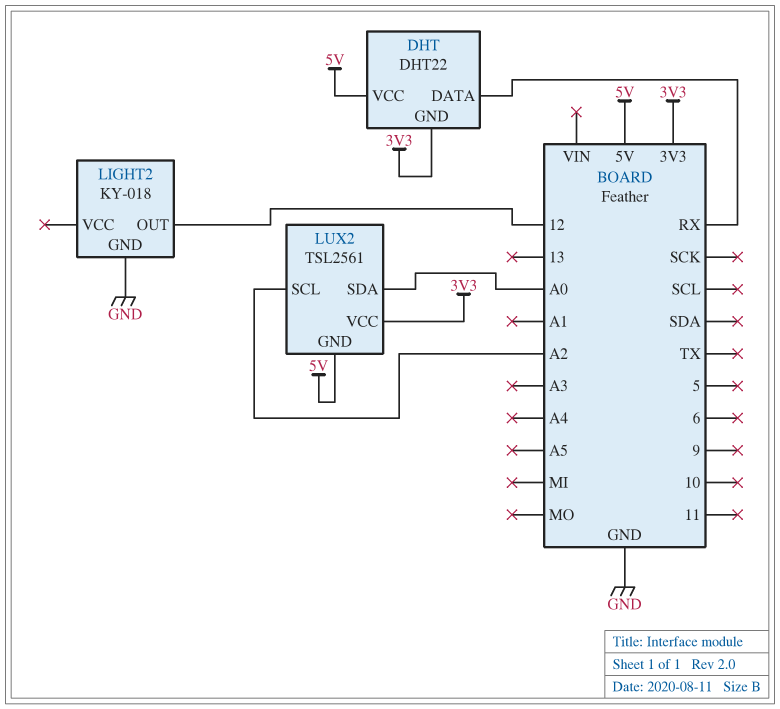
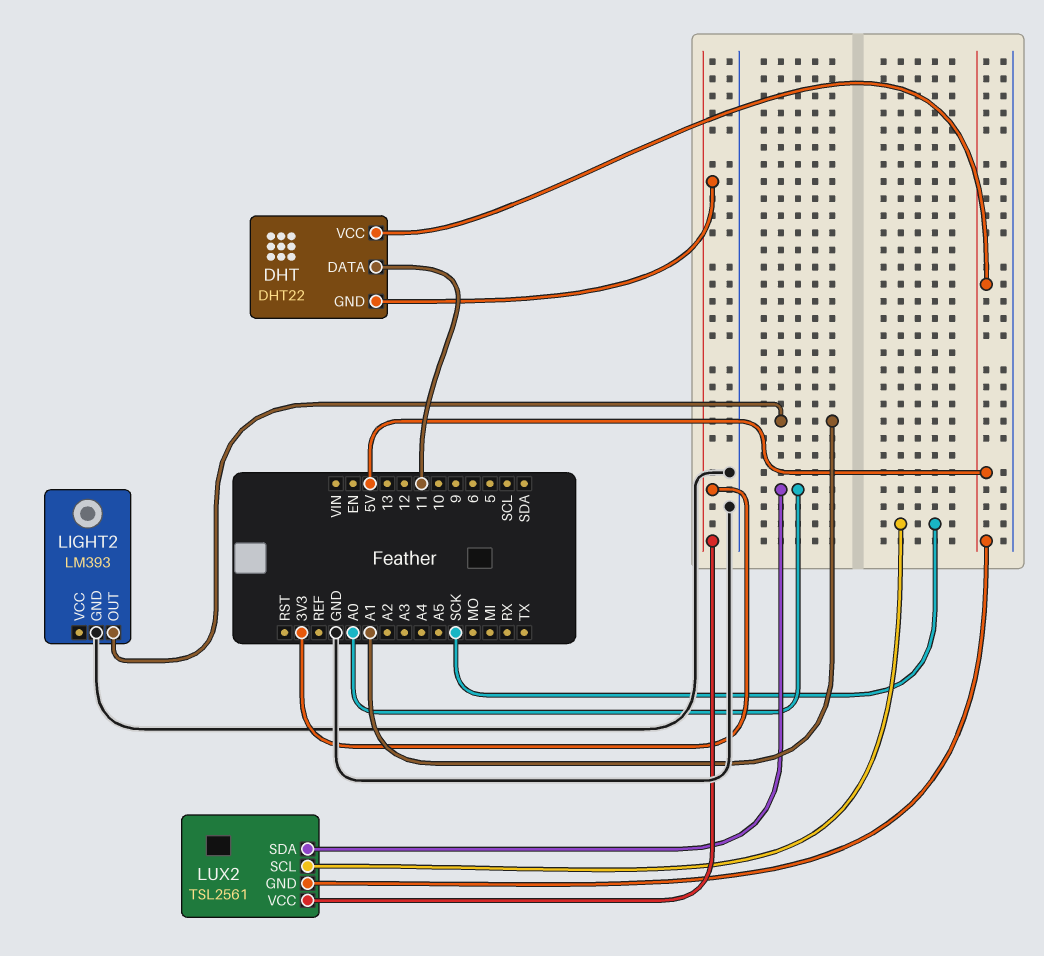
DHT pin DATA: RX -> 11
LIGHT2: KY-018 -> LM393
LIGHT2 pin OUT: 12 -> A1
LUX2 pin SCL: A2 -> SCK

